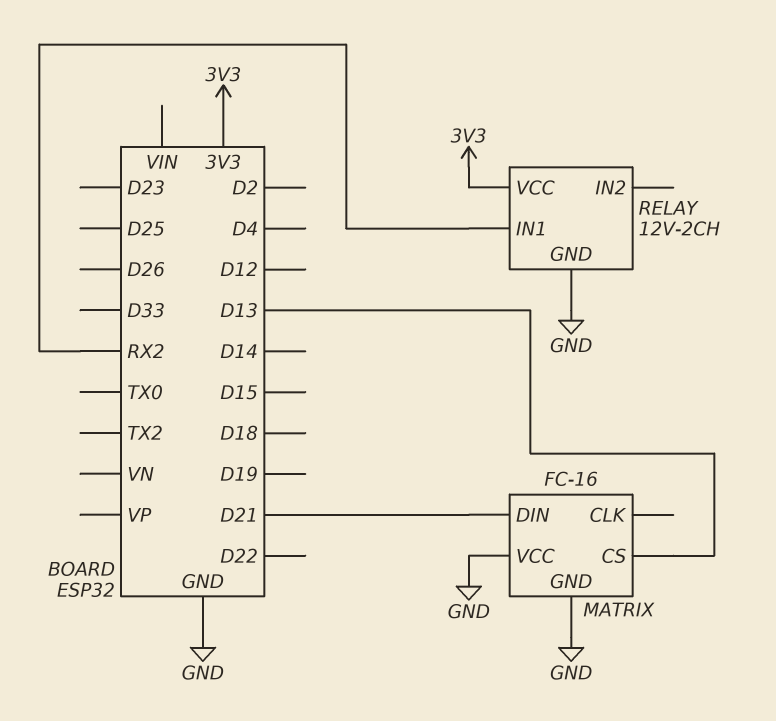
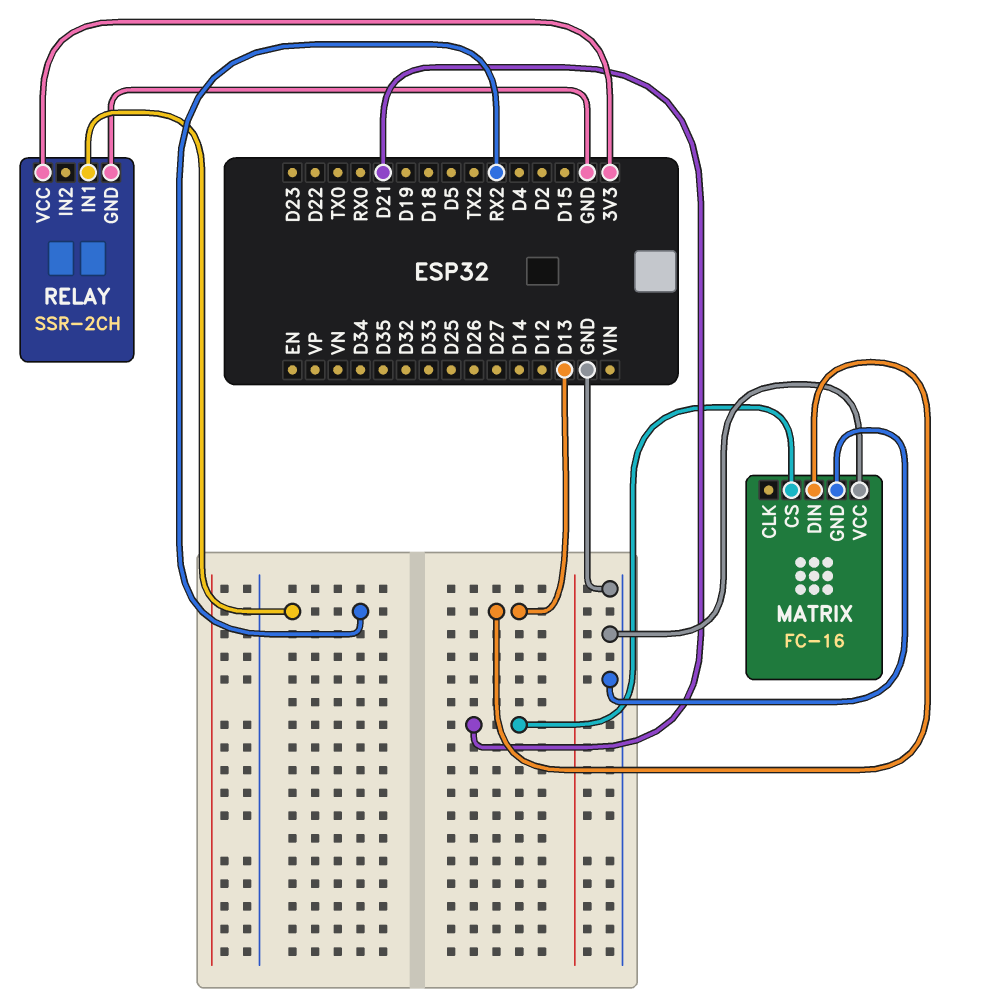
MATRIX pin CS: D13 -> D21
MATRIX pin DIN: D21 -> D13
RELAY: 12V-2CH -> SSR-2CH

